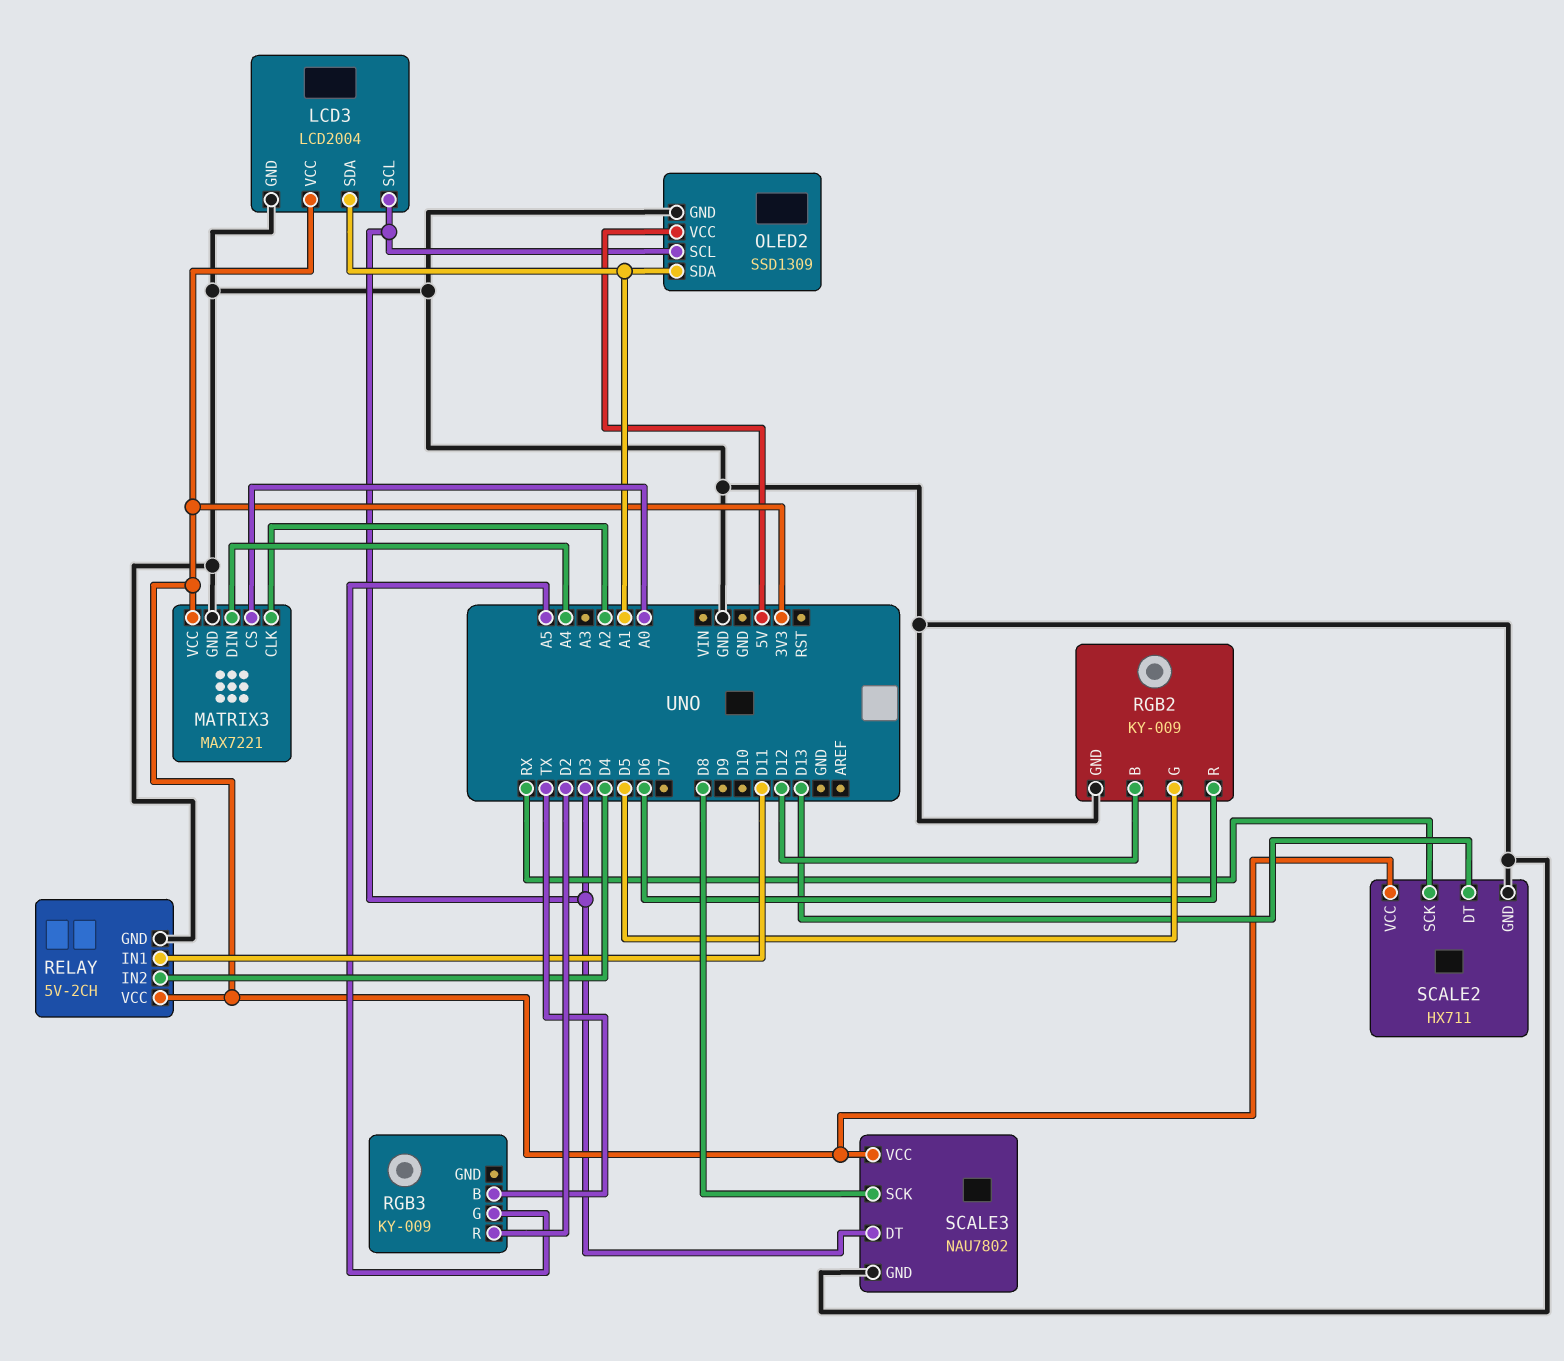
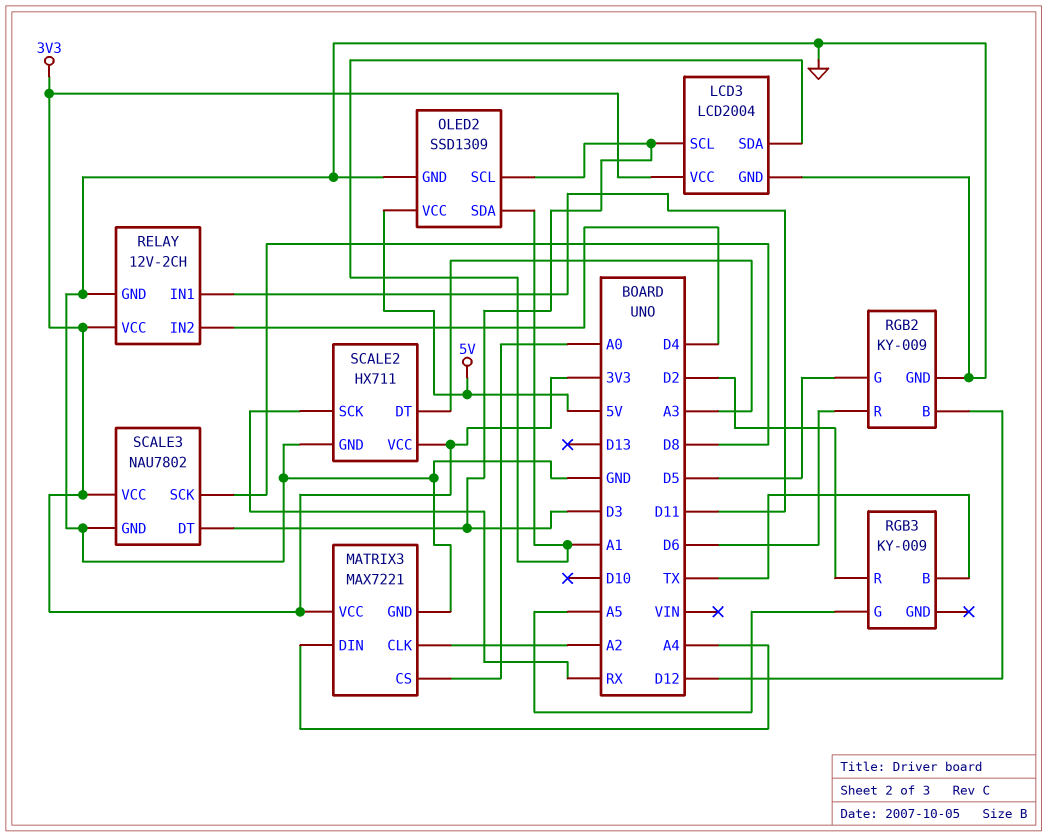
RELAY: 5V-2CH -> 12V-2CH
SCALE2 pin DT: D13 -> A3

